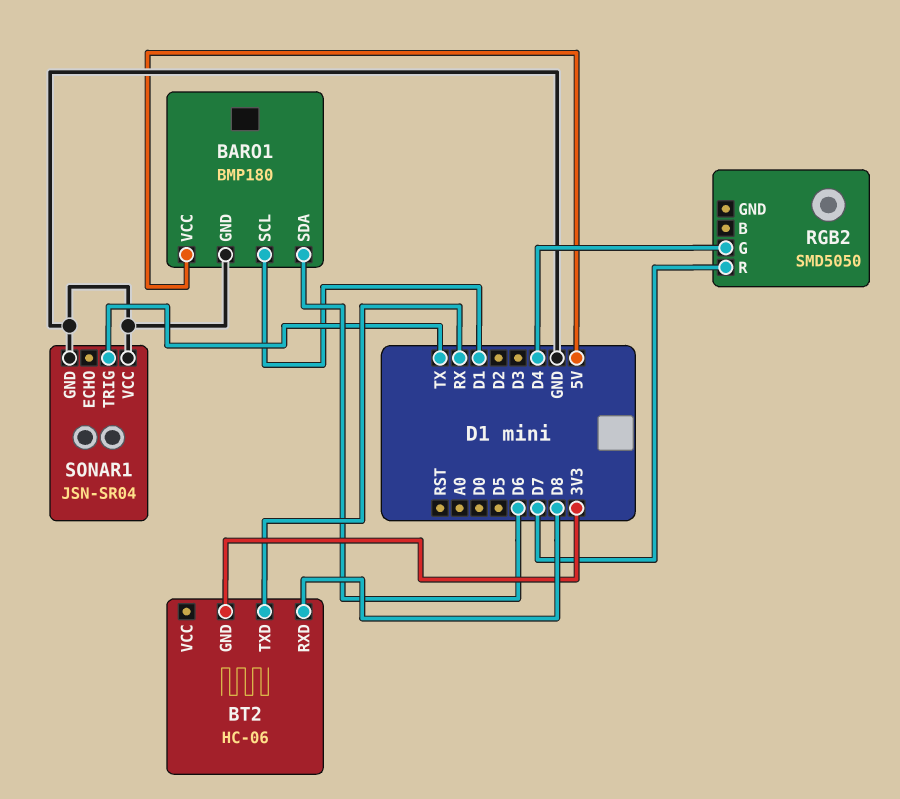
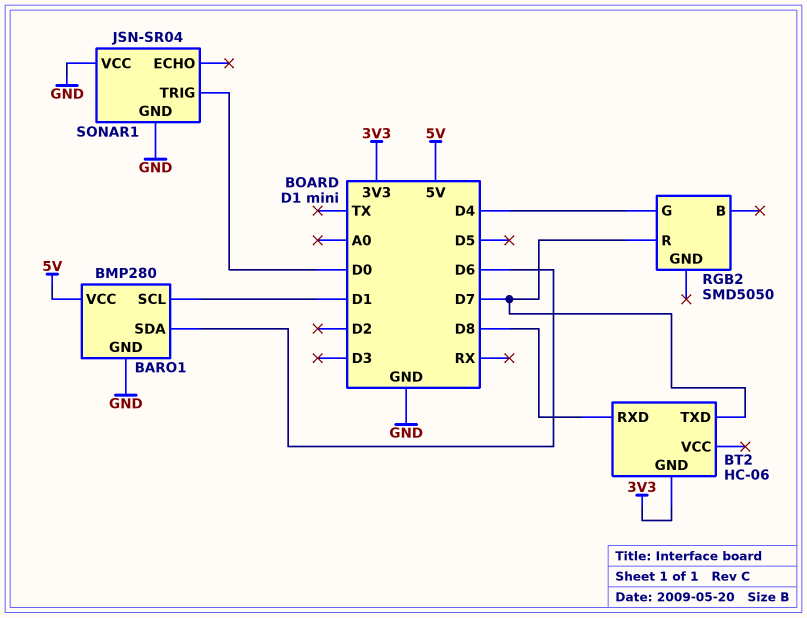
BARO1: BMP180 -> BMP280
BT2 pin TXD: RX -> D7
SONAR1 pin TRIG: TX -> D0

